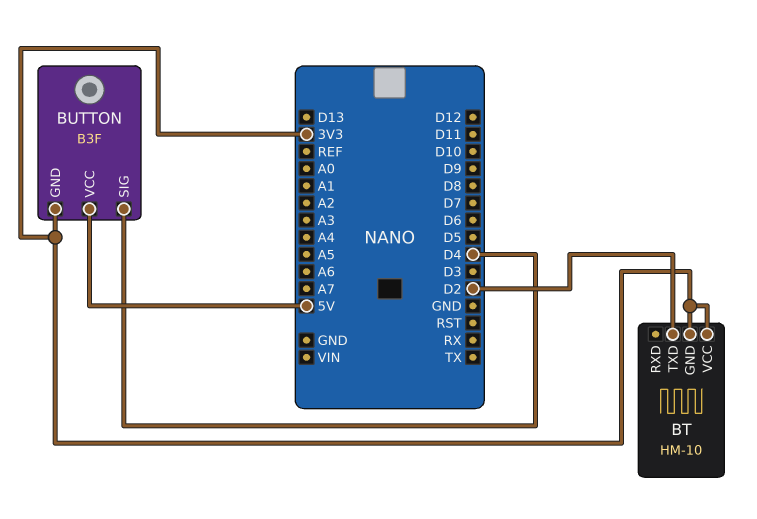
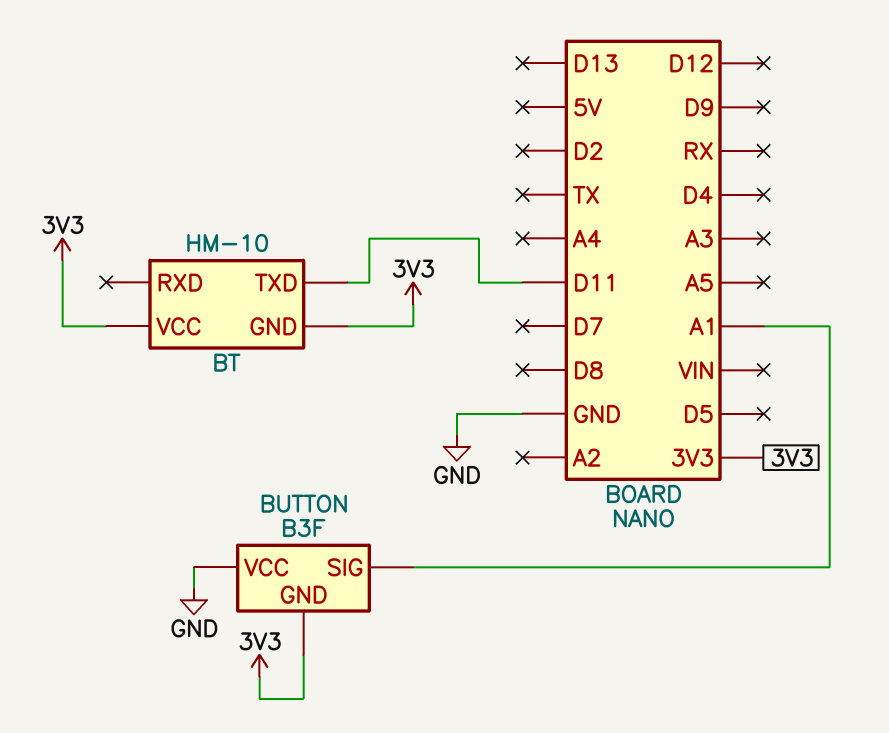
BT pin TXD: D2 -> D11
BUTTON pin SIG: D4 -> A1
BUTTON pin VCC: 5V -> GND

